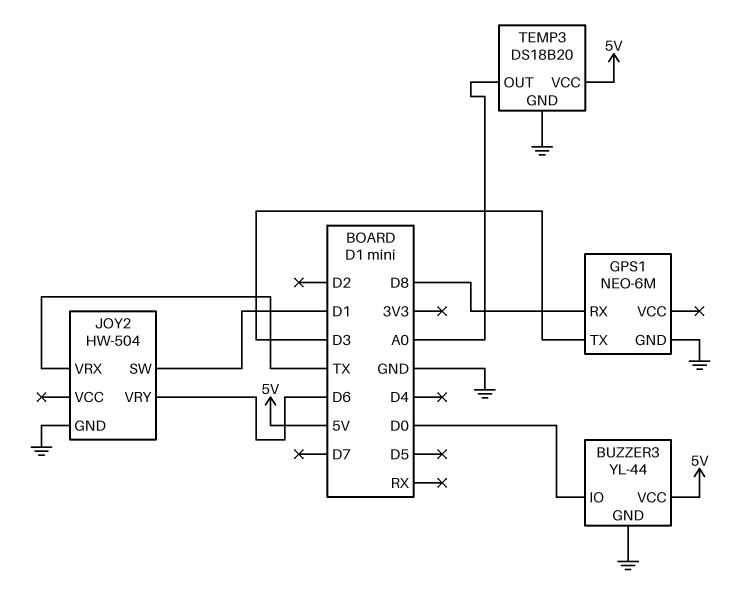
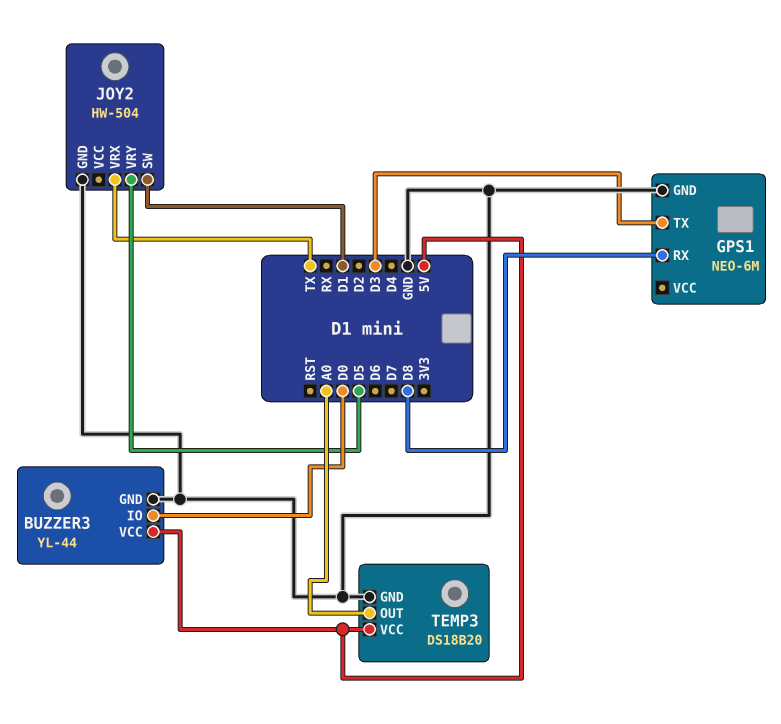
JOY2 pin VRY: D6 -> D5

